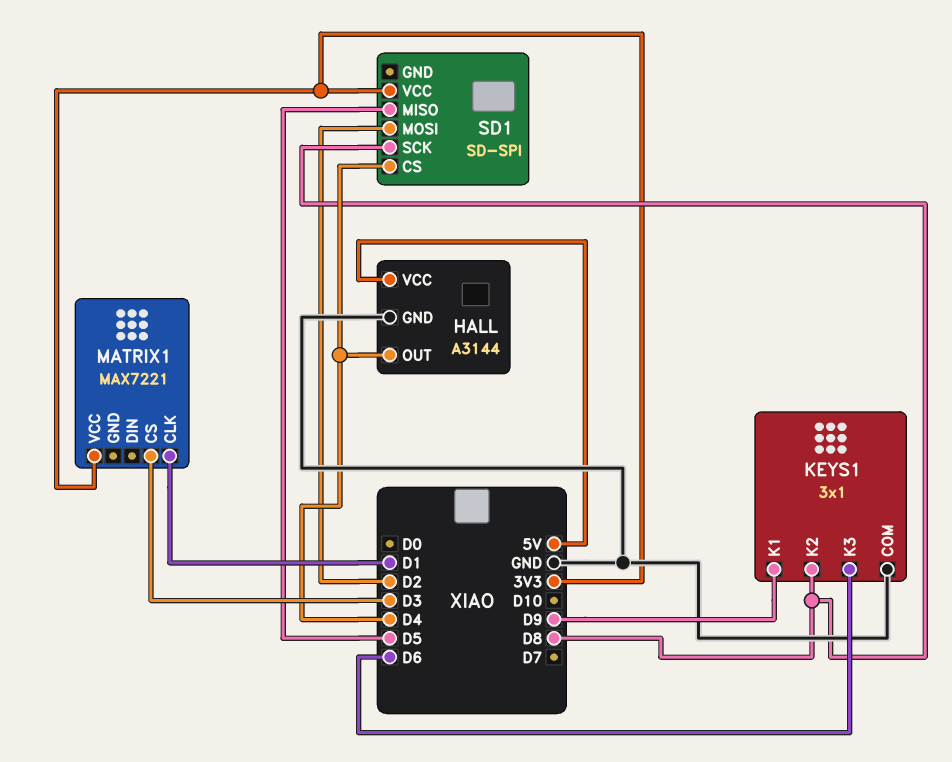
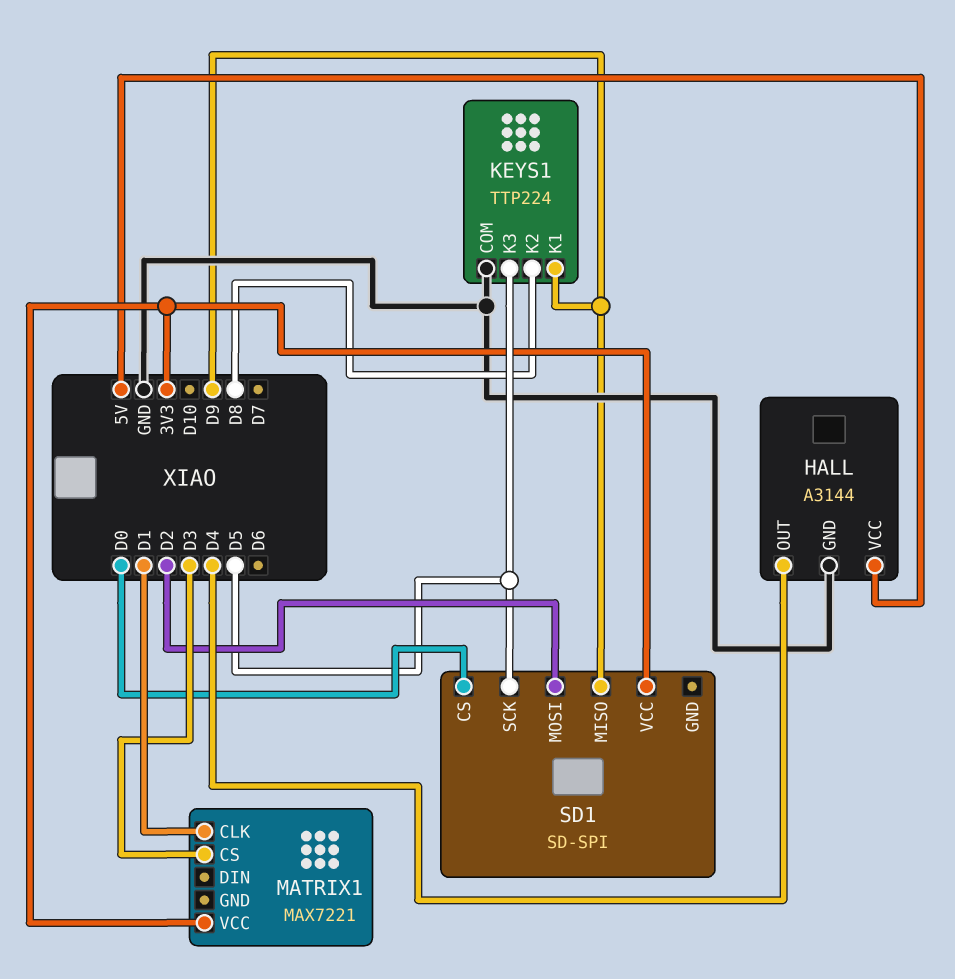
KEYS1: 3x1 -> TTP224
KEYS1 pin K3: D6 -> D5
SD1 pin CS: D4 -> D0
SD1 pin MISO: D5 -> D9
SD1 pin SCK: D8 -> D5

